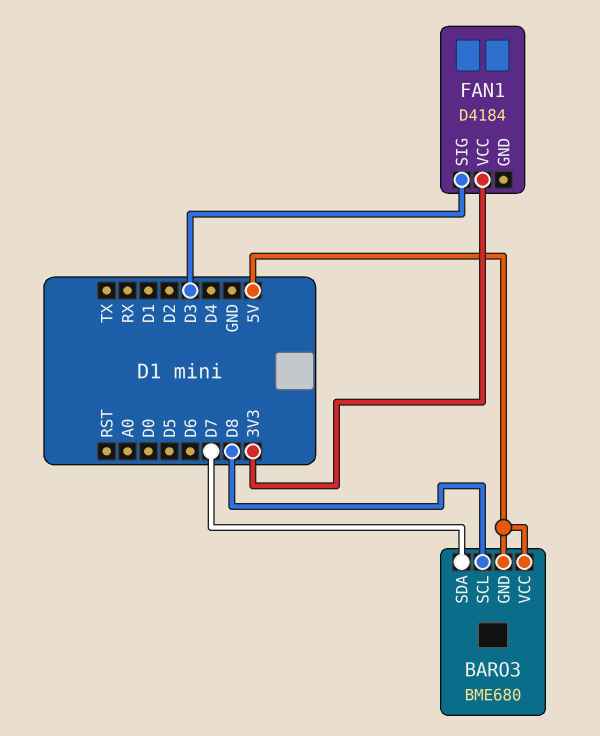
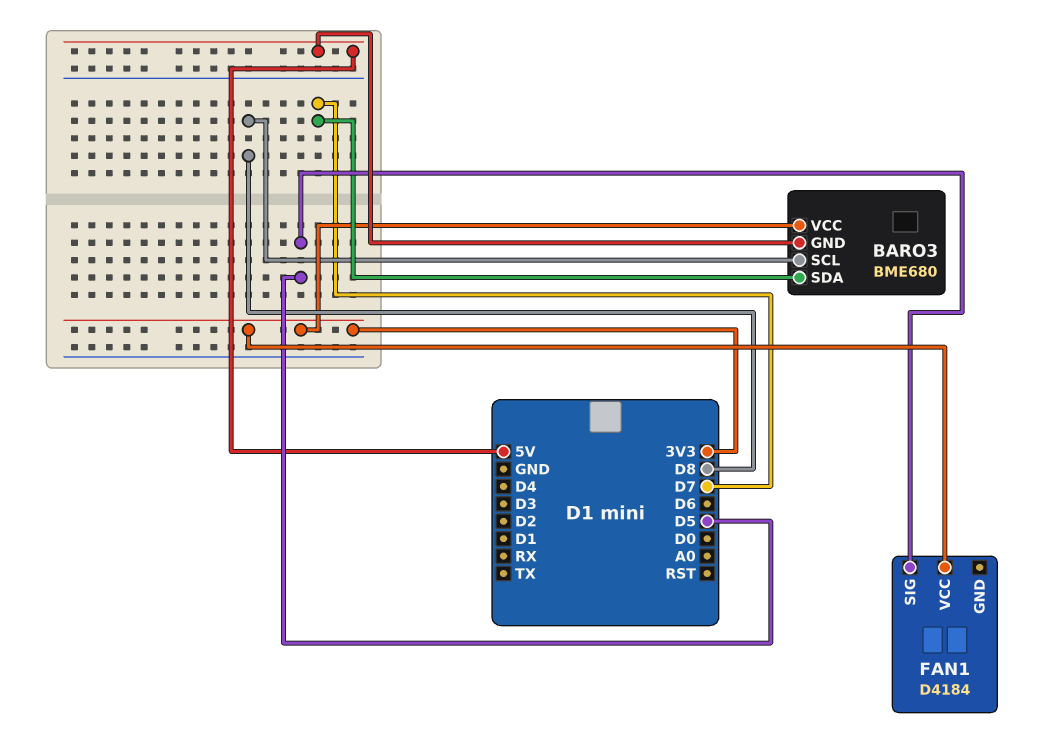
BARO3 pin VCC: 5V -> 3V3
FAN1 pin SIG: D3 -> D5

